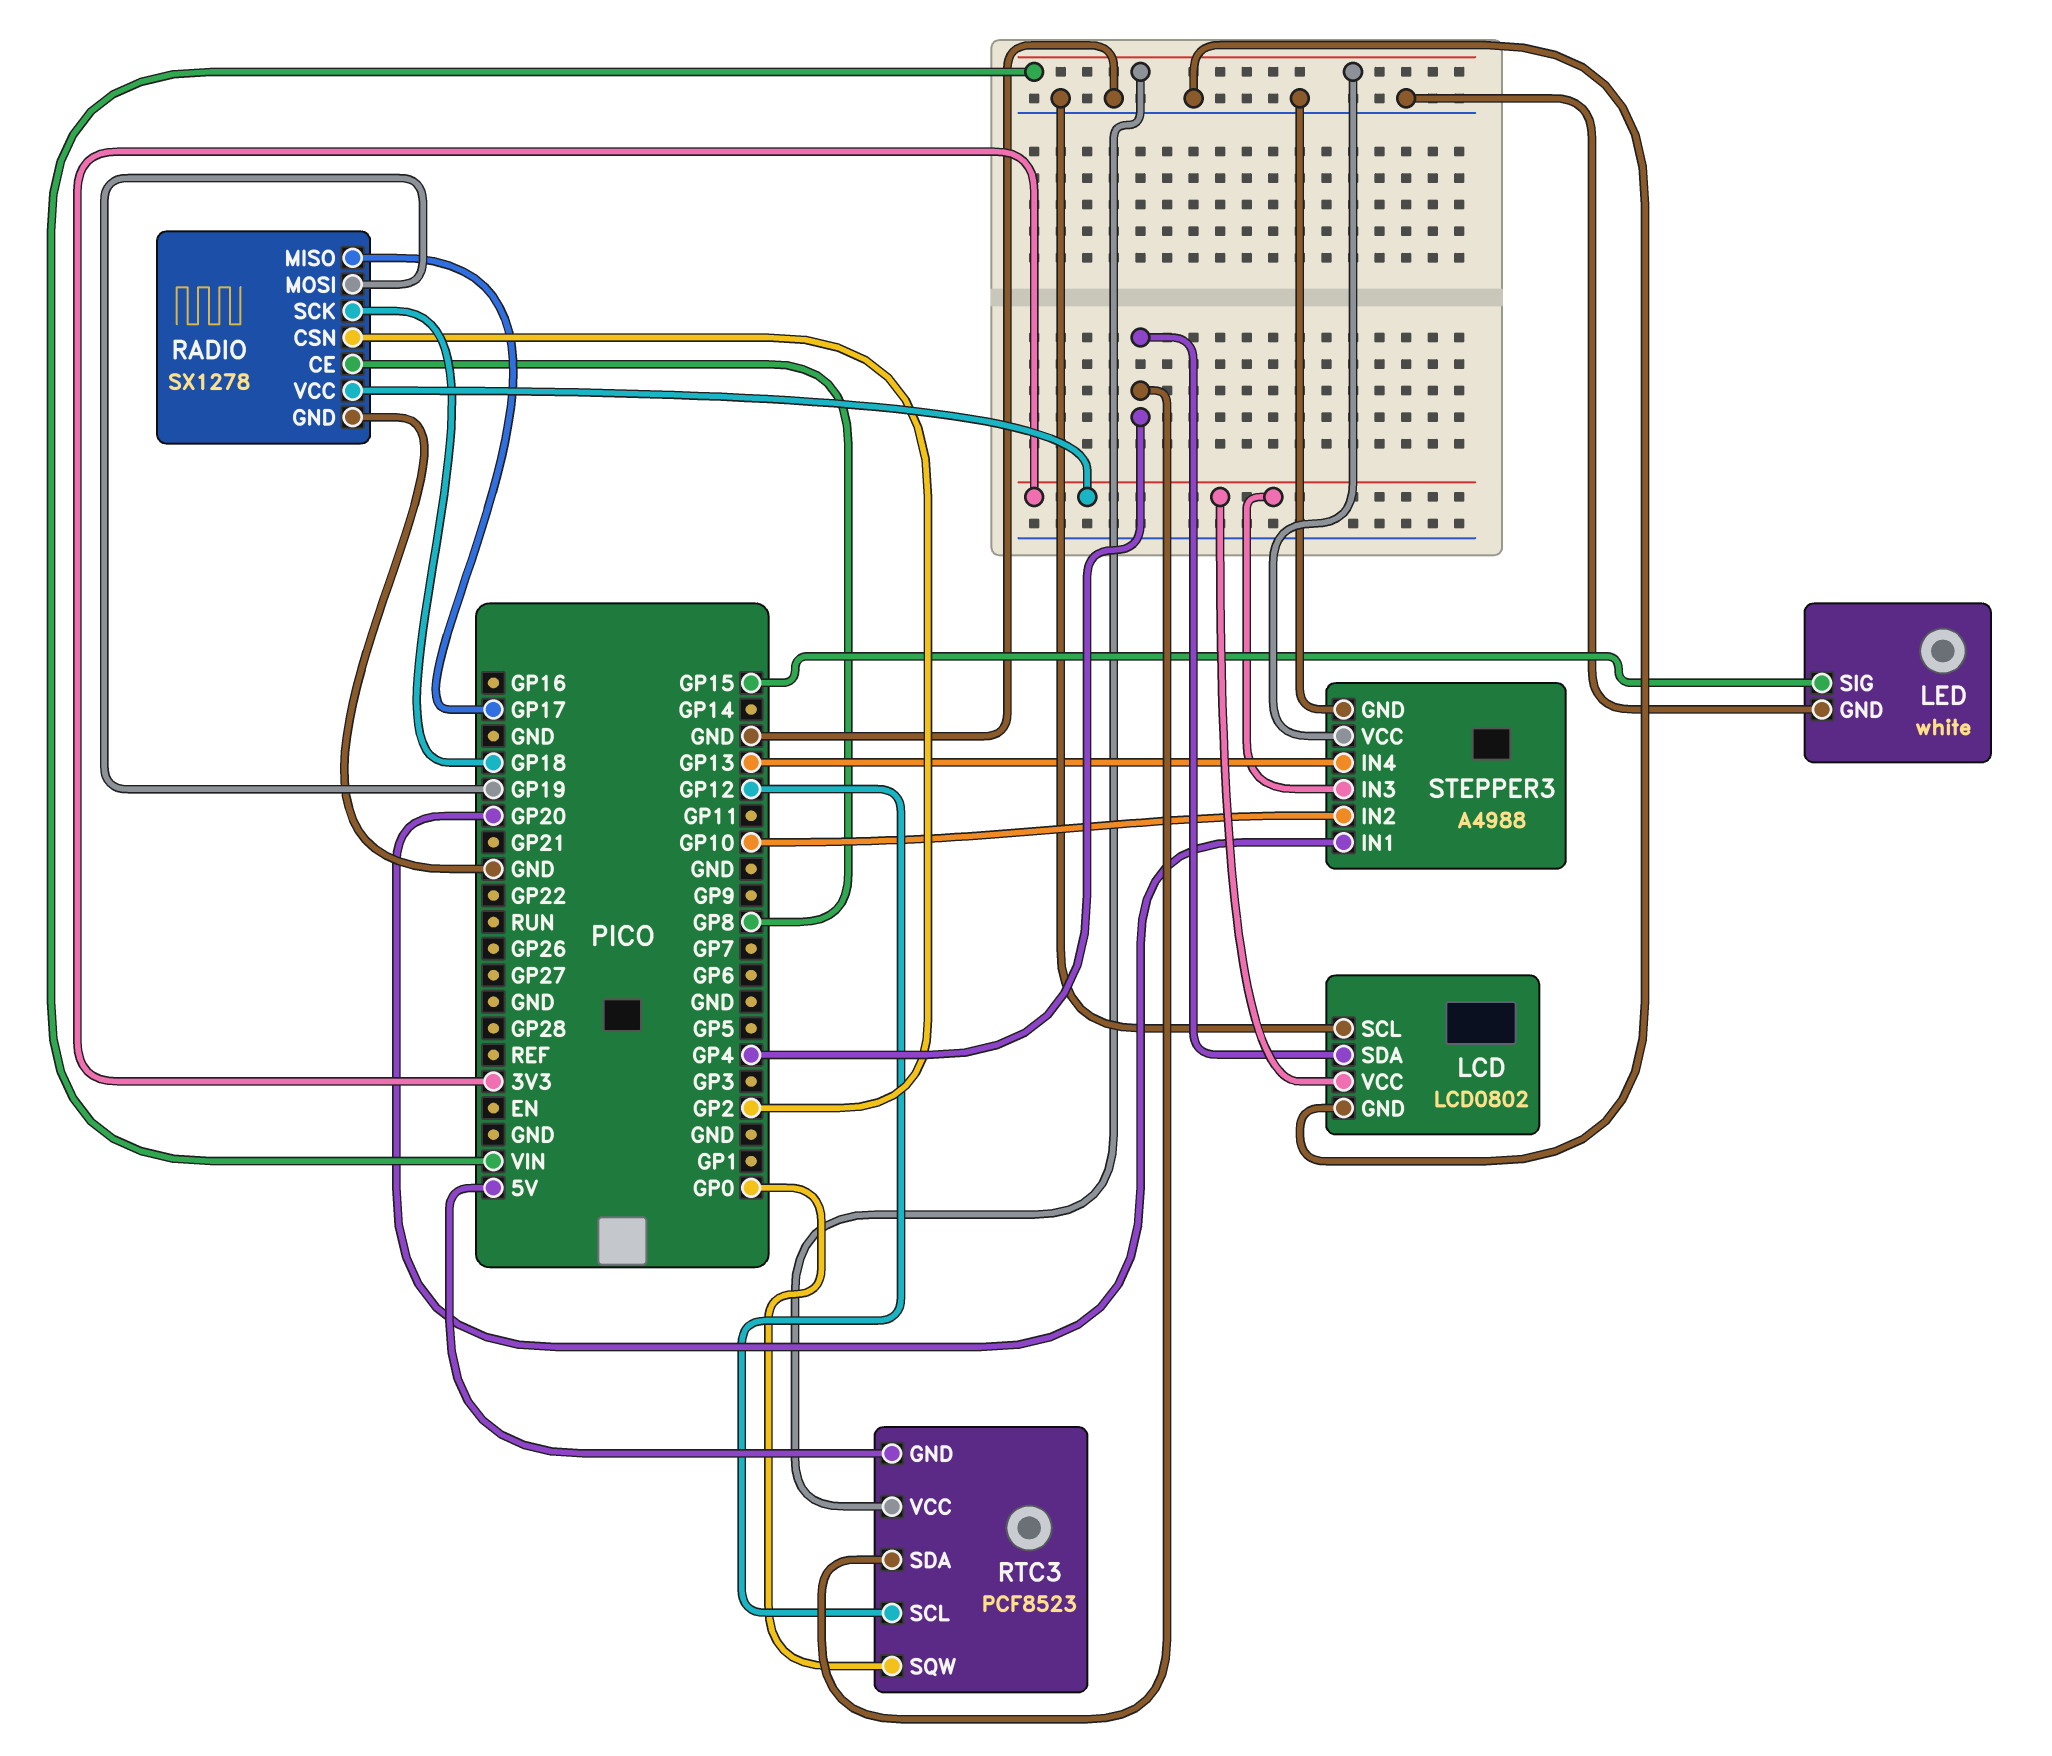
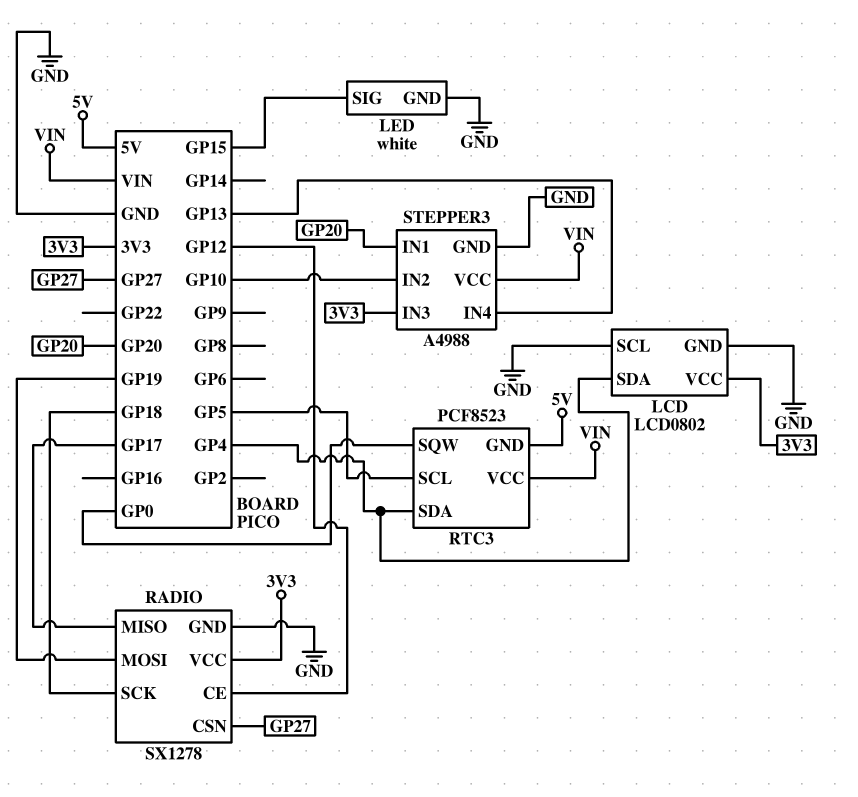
RADIO pin CE: GP8 -> GP12
RADIO pin CSN: GP2 -> GP27
RTC3 pin SCL: GP12 -> GP5

